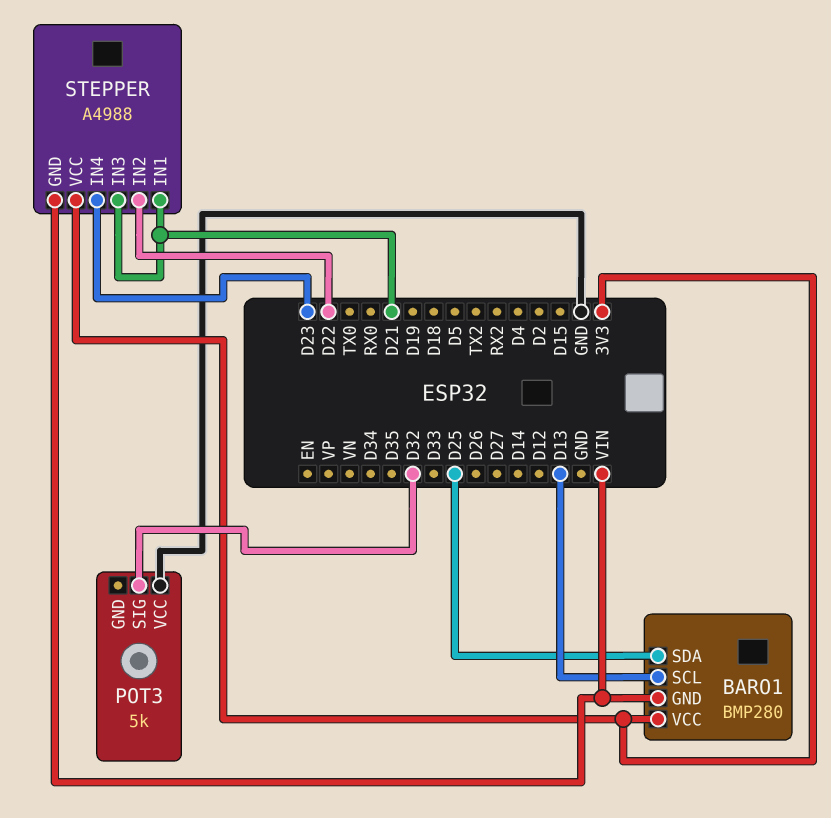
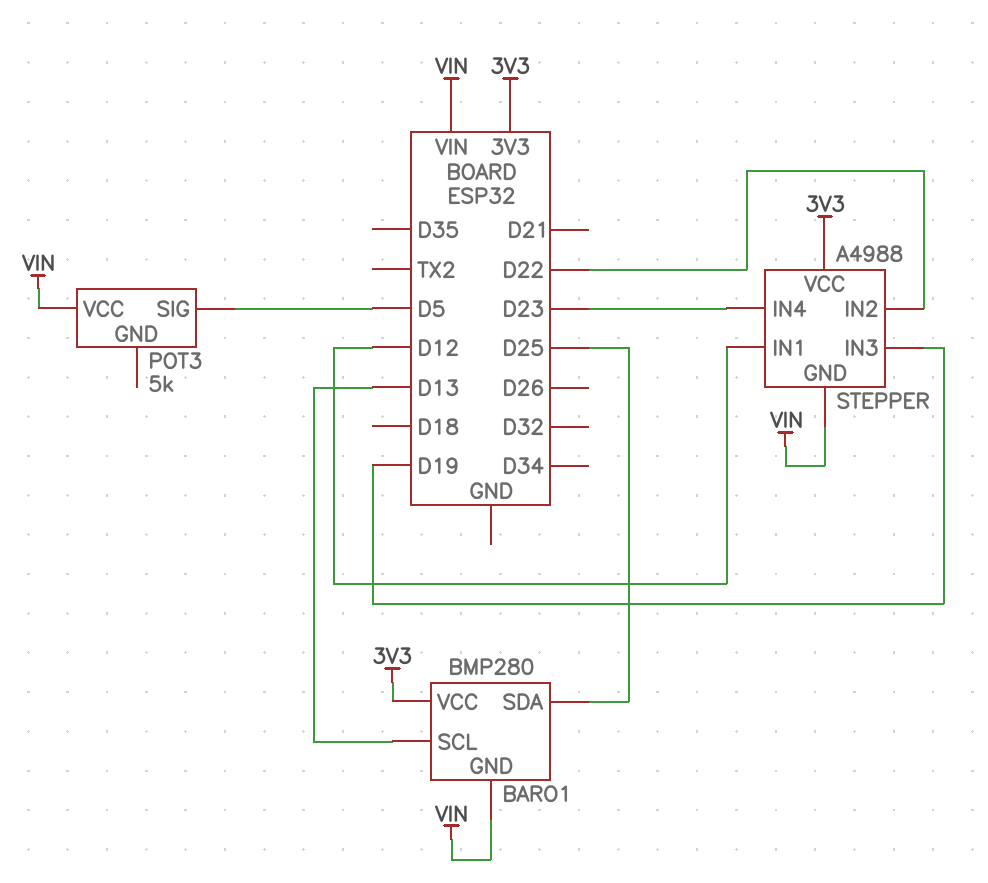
POT3 pin SIG: D32 -> D5
POT3 pin VCC: GND -> VIN
STEPPER pin IN1: D21 -> D12
STEPPER pin IN3: D21 -> D19

